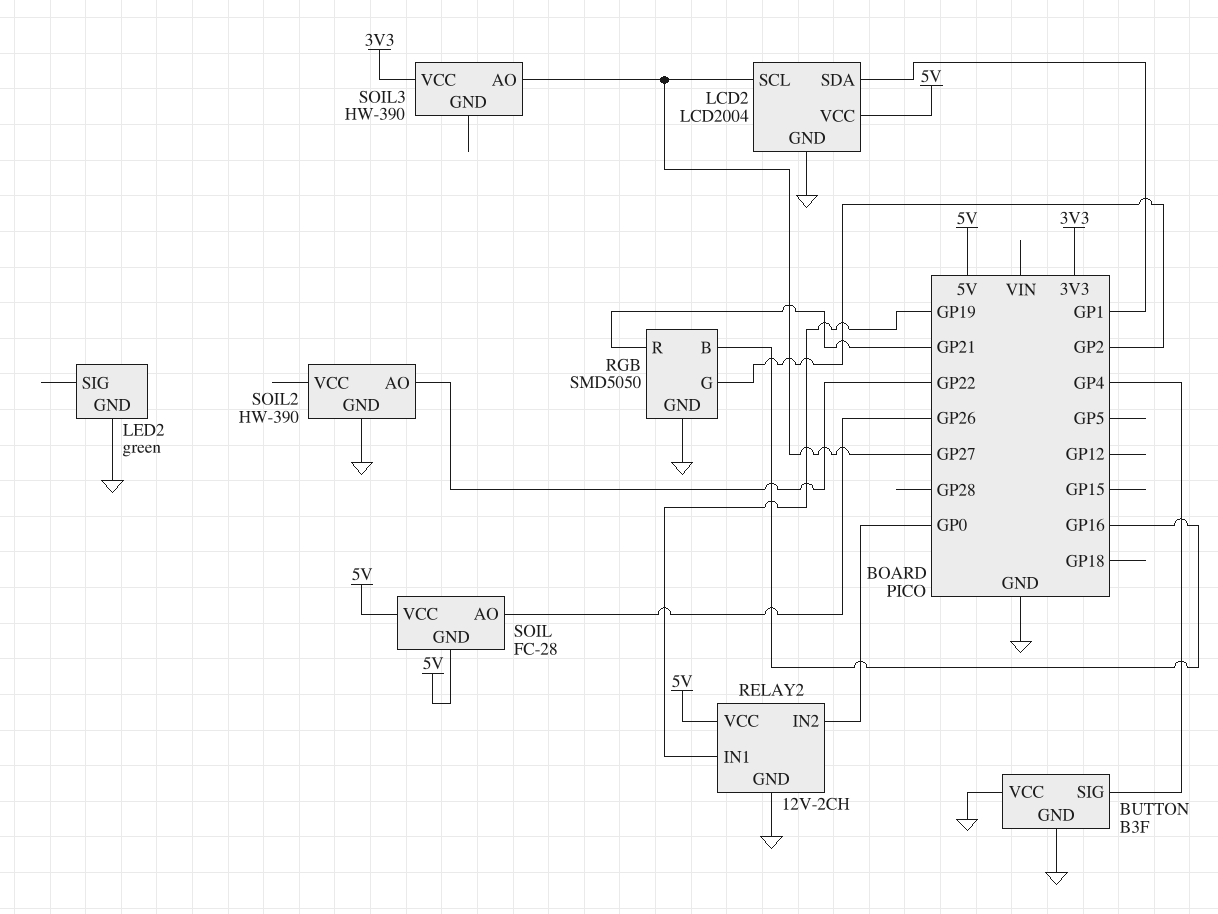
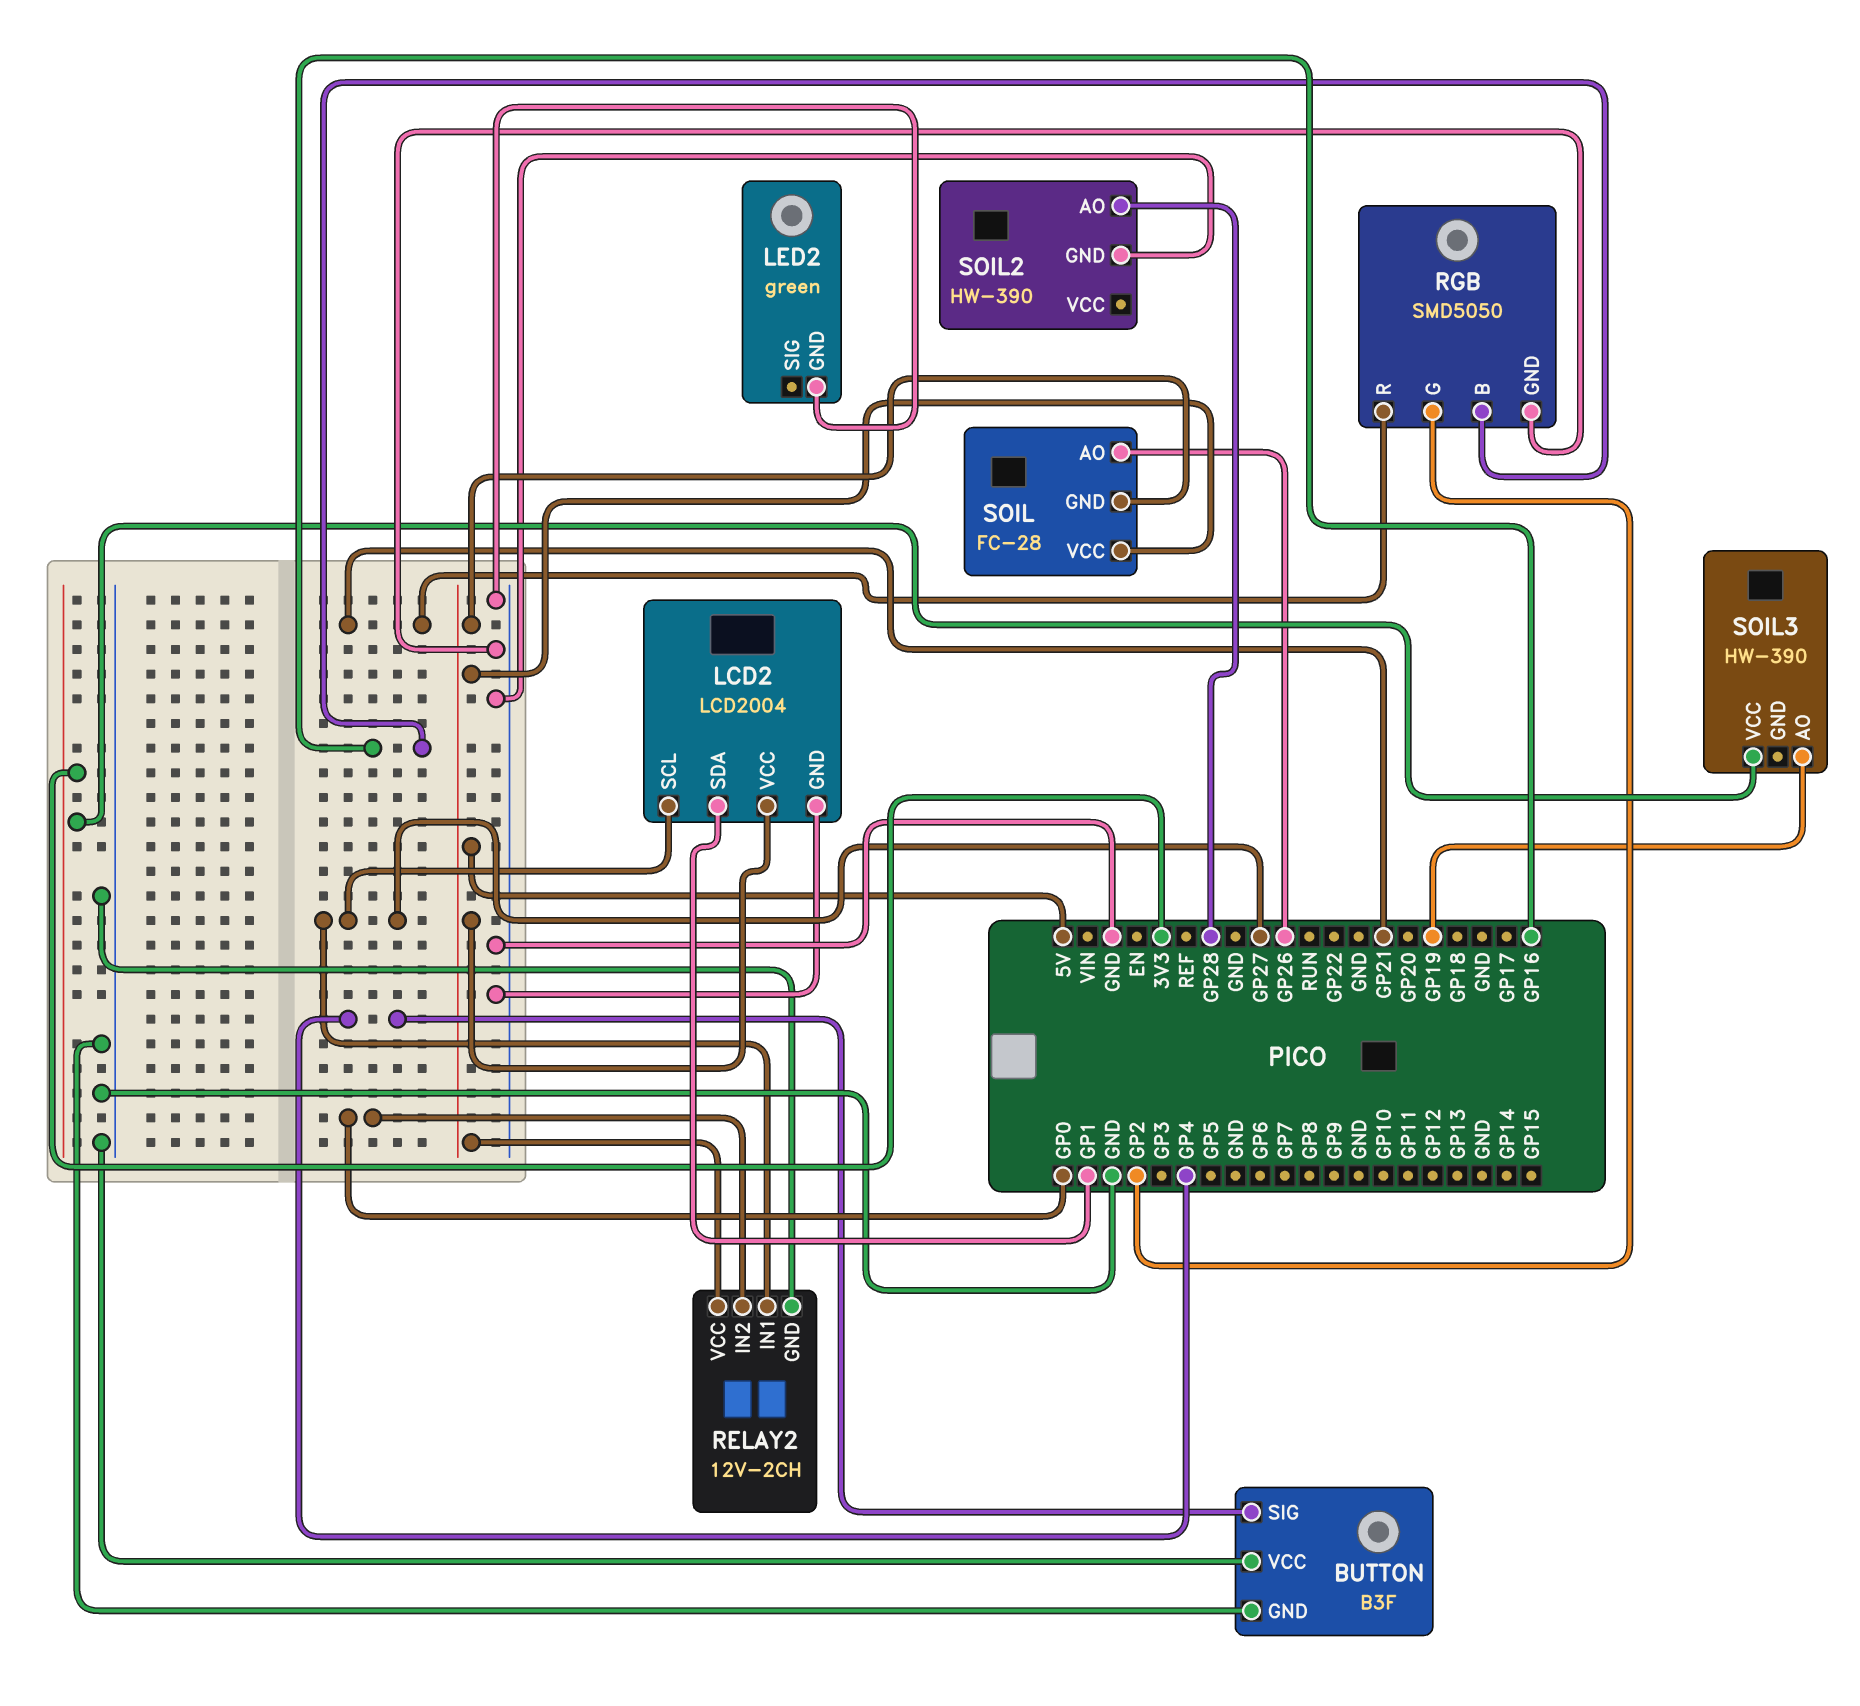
RELAY2 pin IN1: GP19 -> GP27
SOIL2 pin AO: GP22 -> GP28
SOIL3 pin AO: GP27 -> GP19

